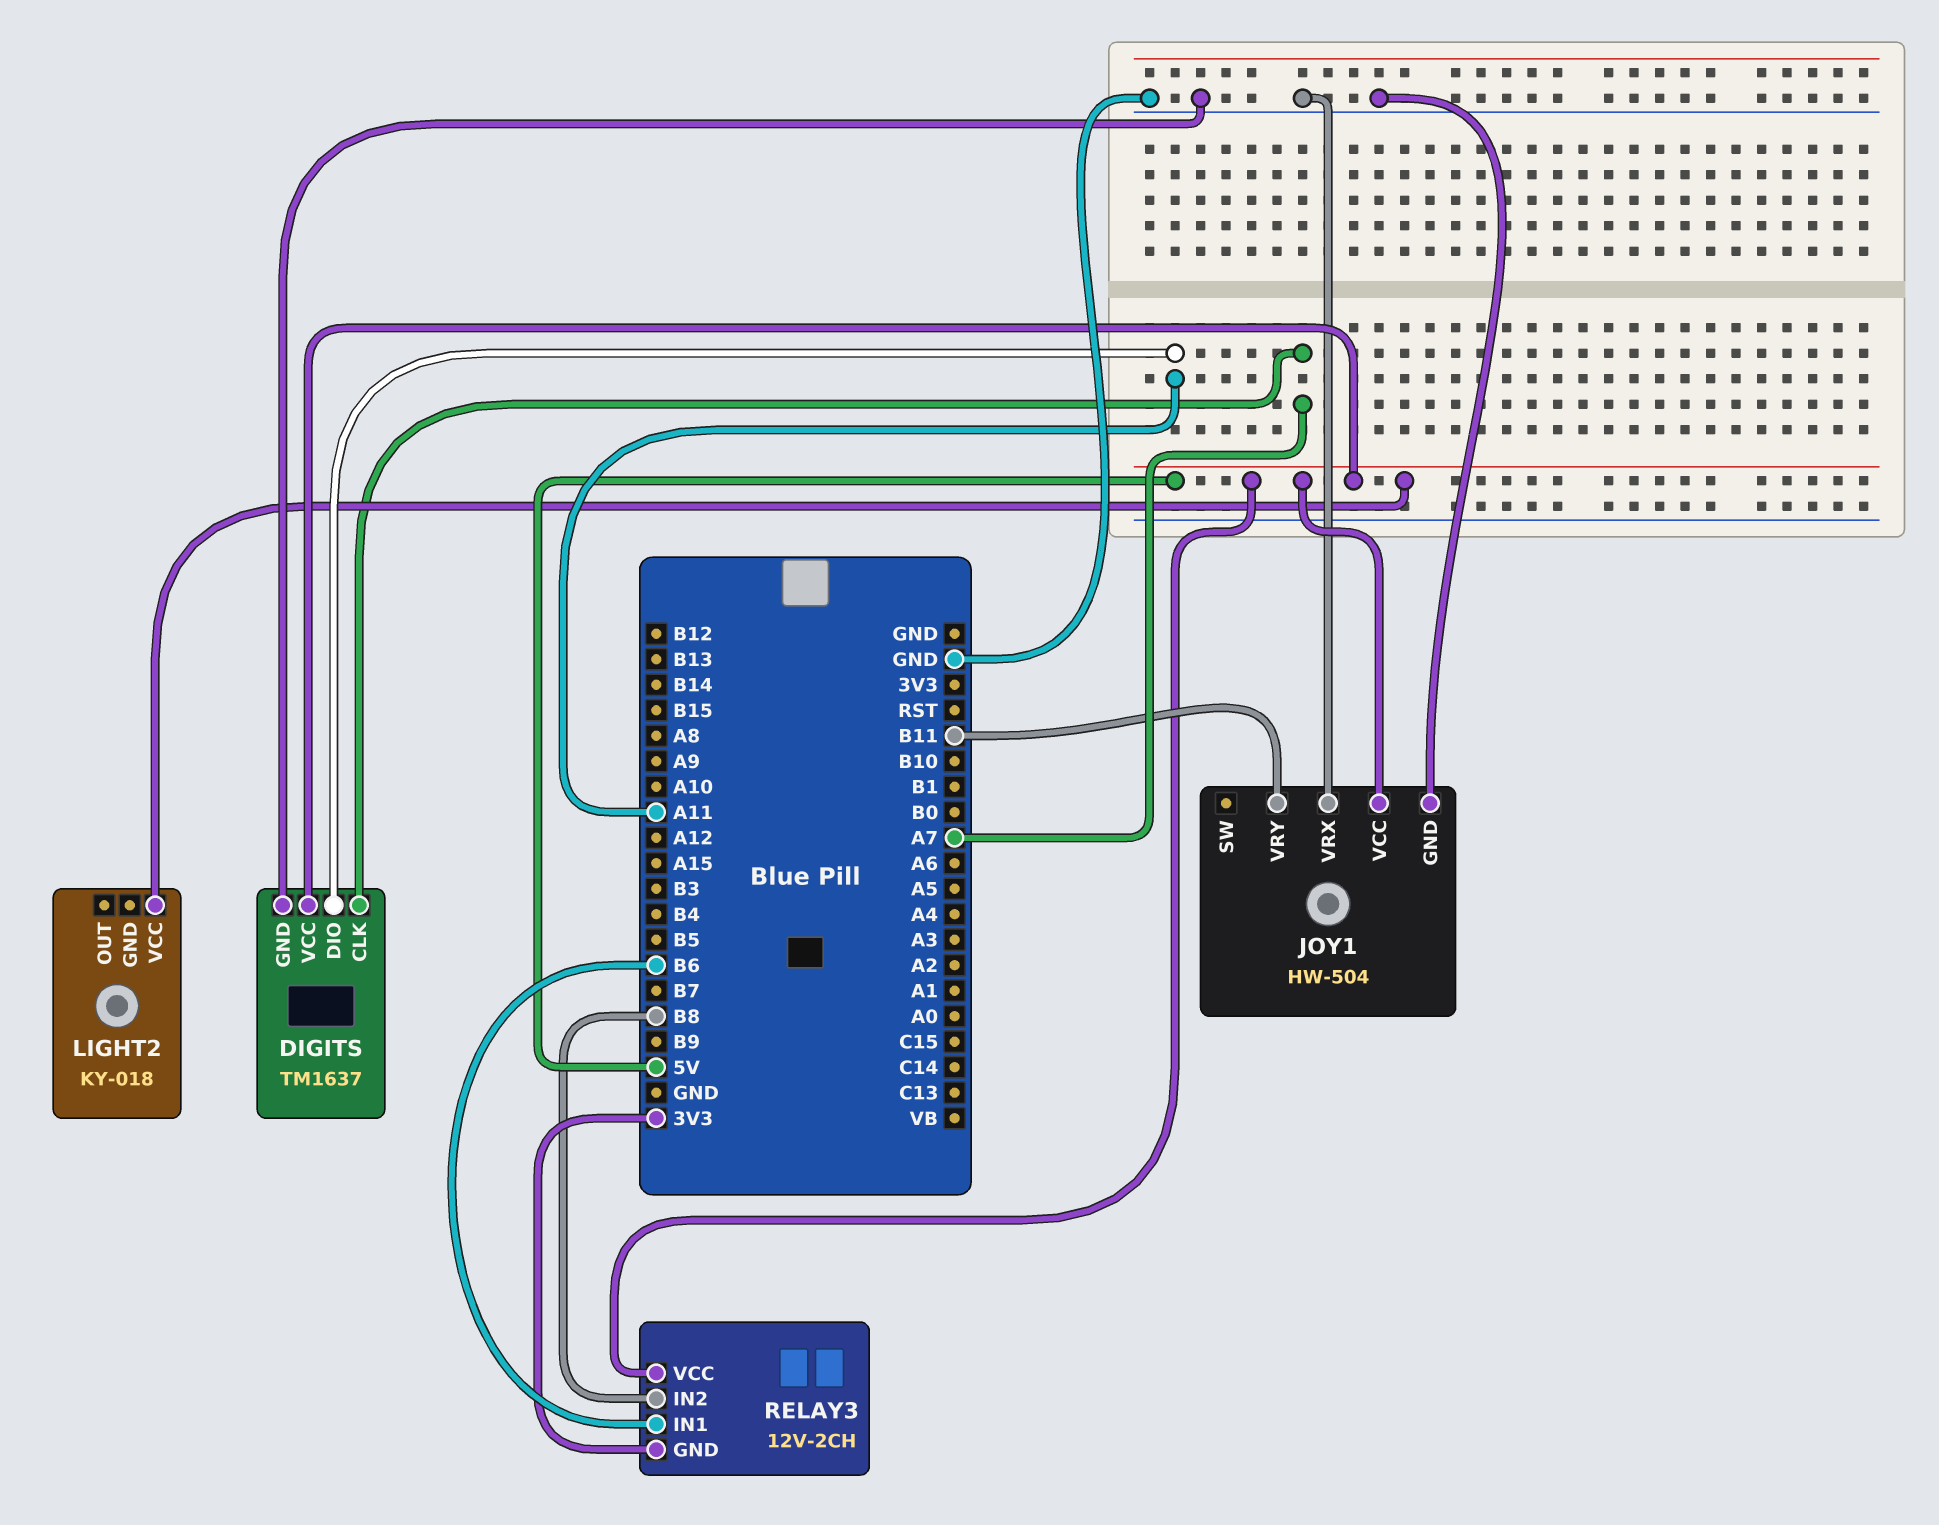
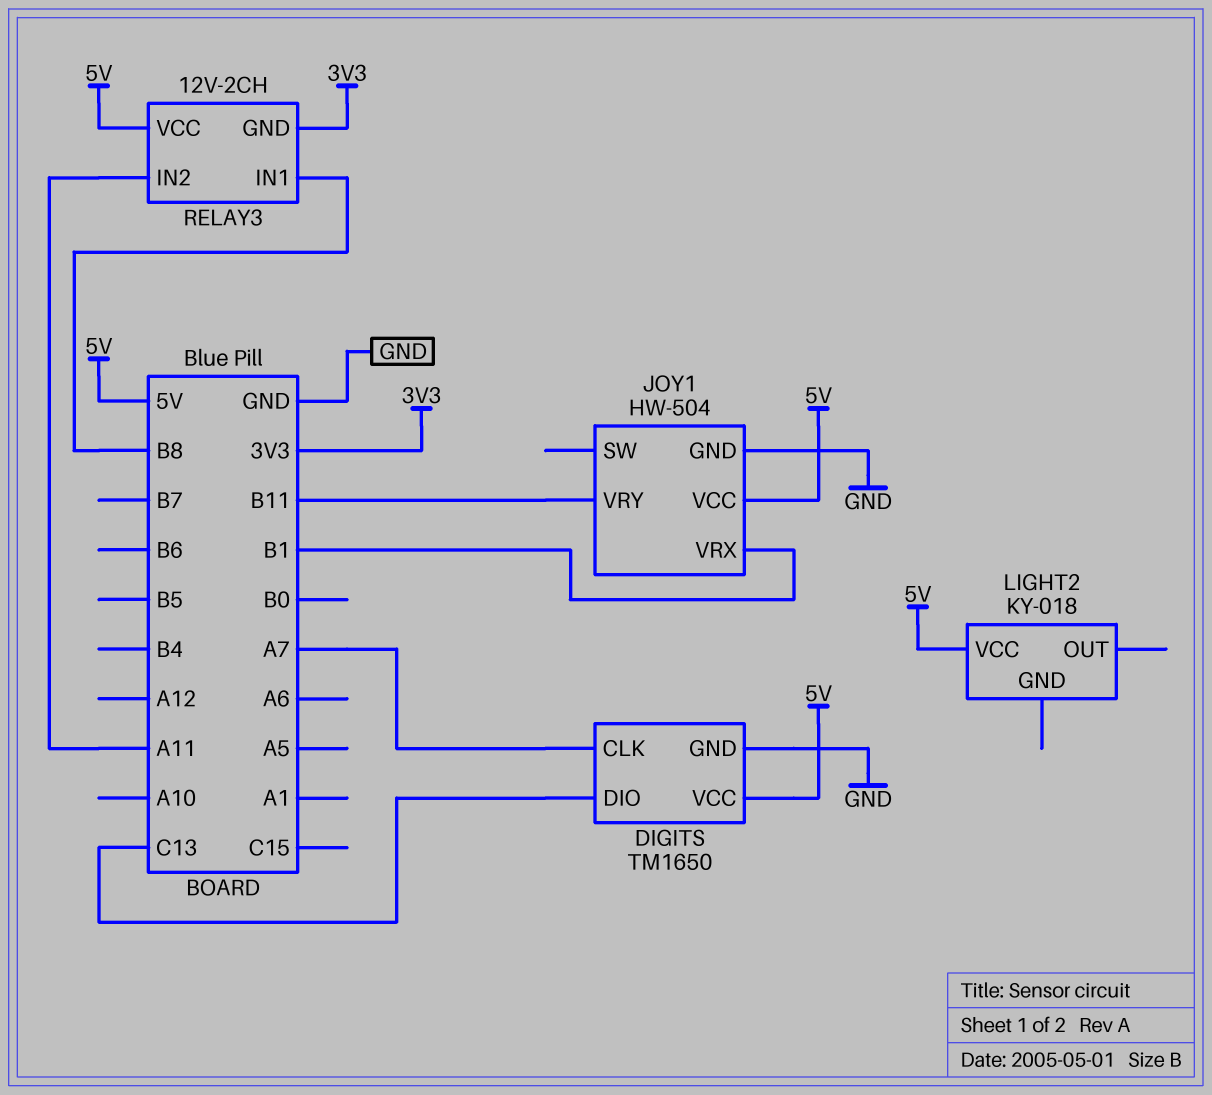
DIGITS: TM1637 -> TM1650
DIGITS pin DIO: A11 -> C13
JOY1 pin VRX: GND -> B1
RELAY3 pin IN1: B6 -> B8
RELAY3 pin IN2: B8 -> A11

